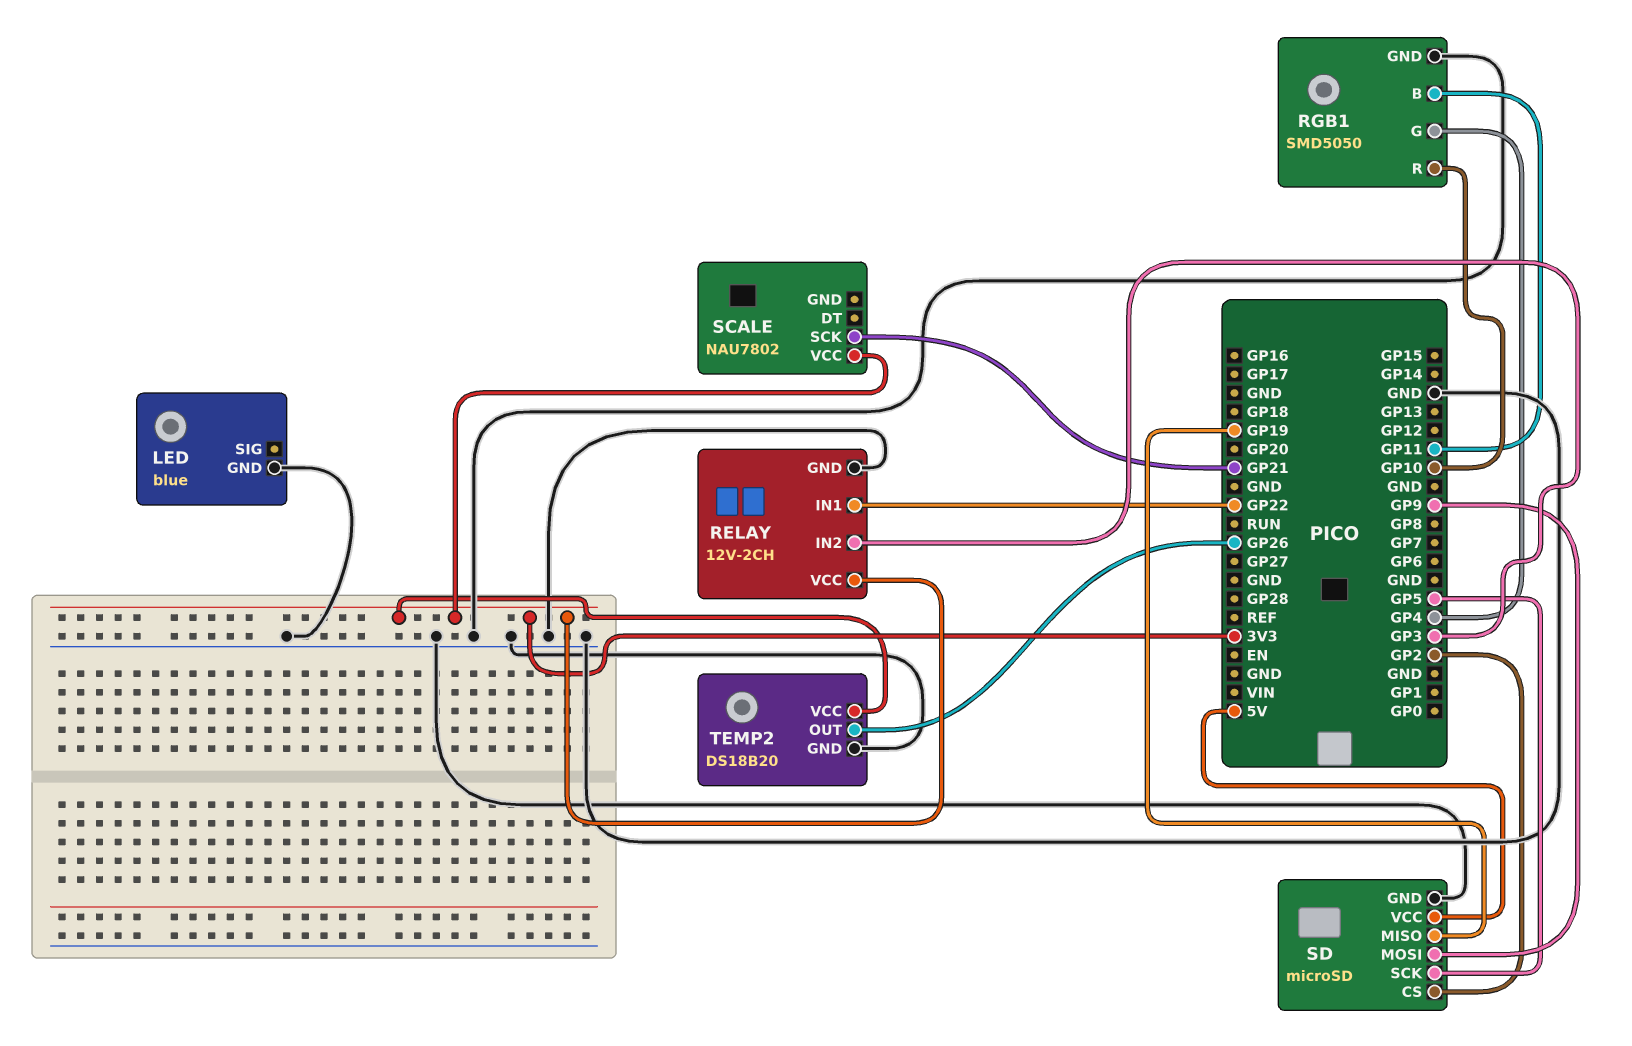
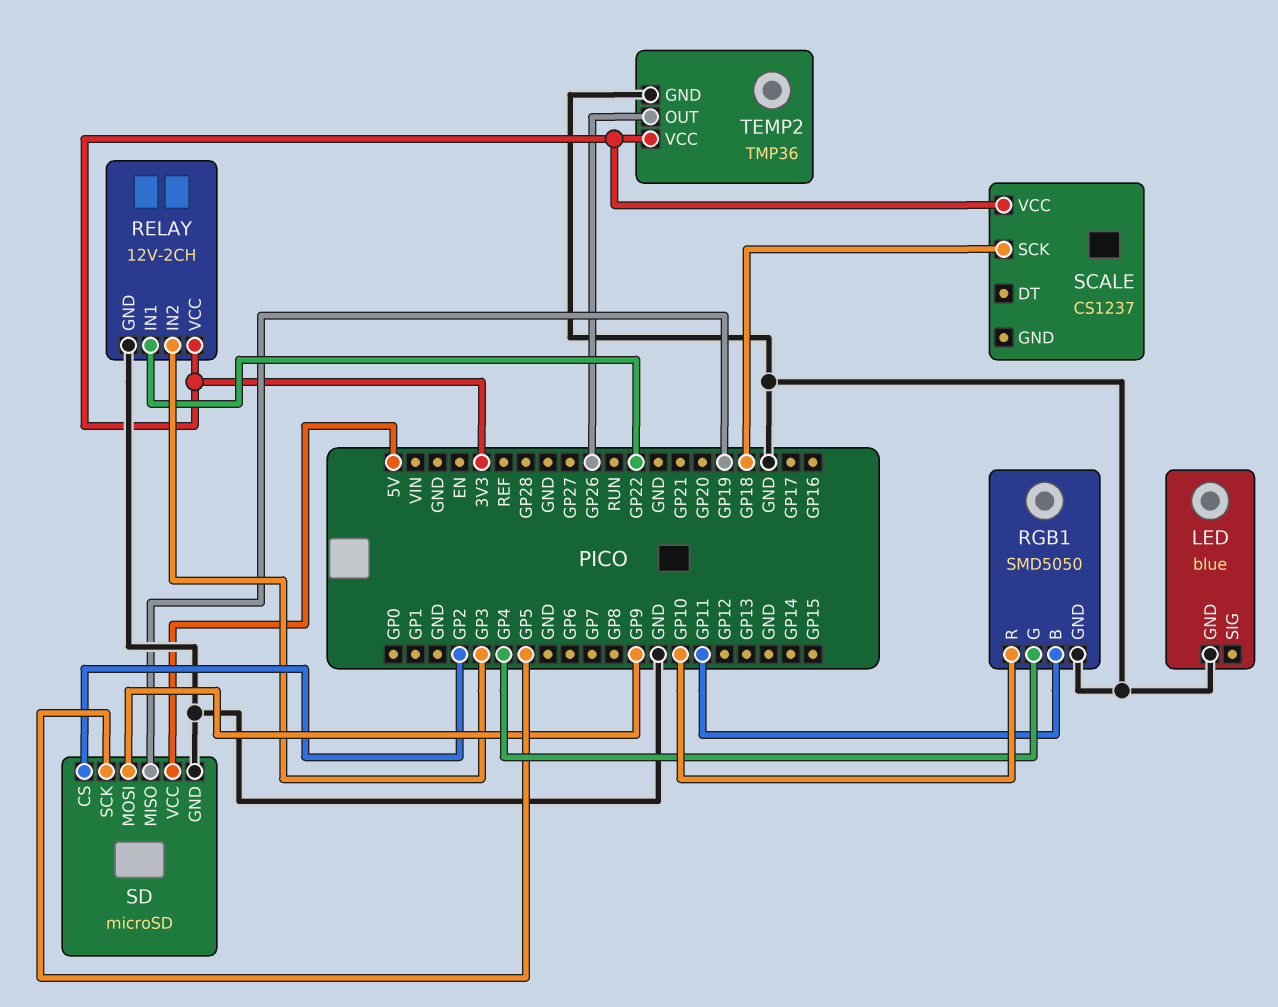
SCALE: NAU7802 -> CS1237
SCALE pin SCK: GP21 -> GP18
TEMP2: DS18B20 -> TMP36

